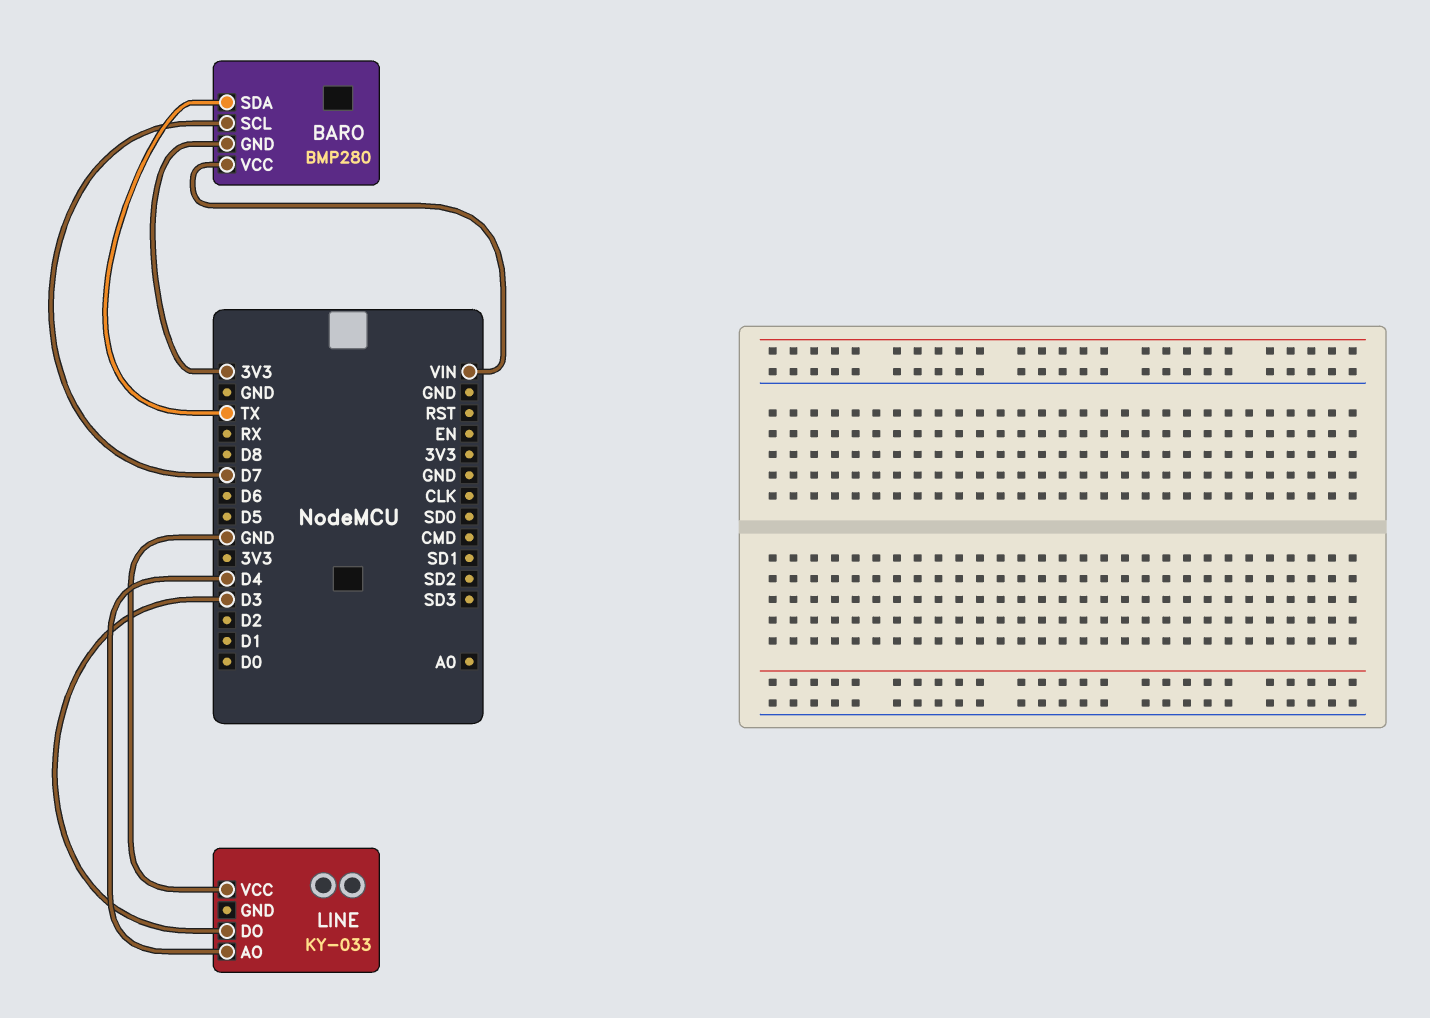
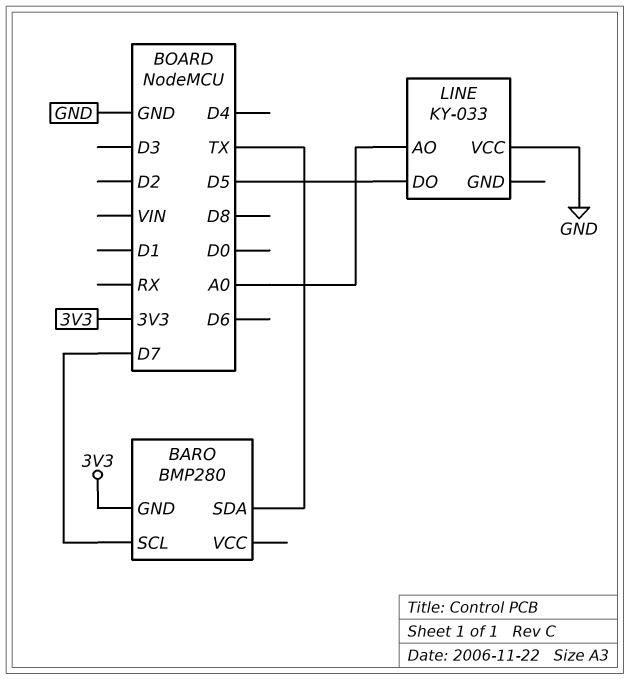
BARO pin VCC: VIN -> none
LINE pin AO: D4 -> A0
LINE pin DO: D3 -> D5

